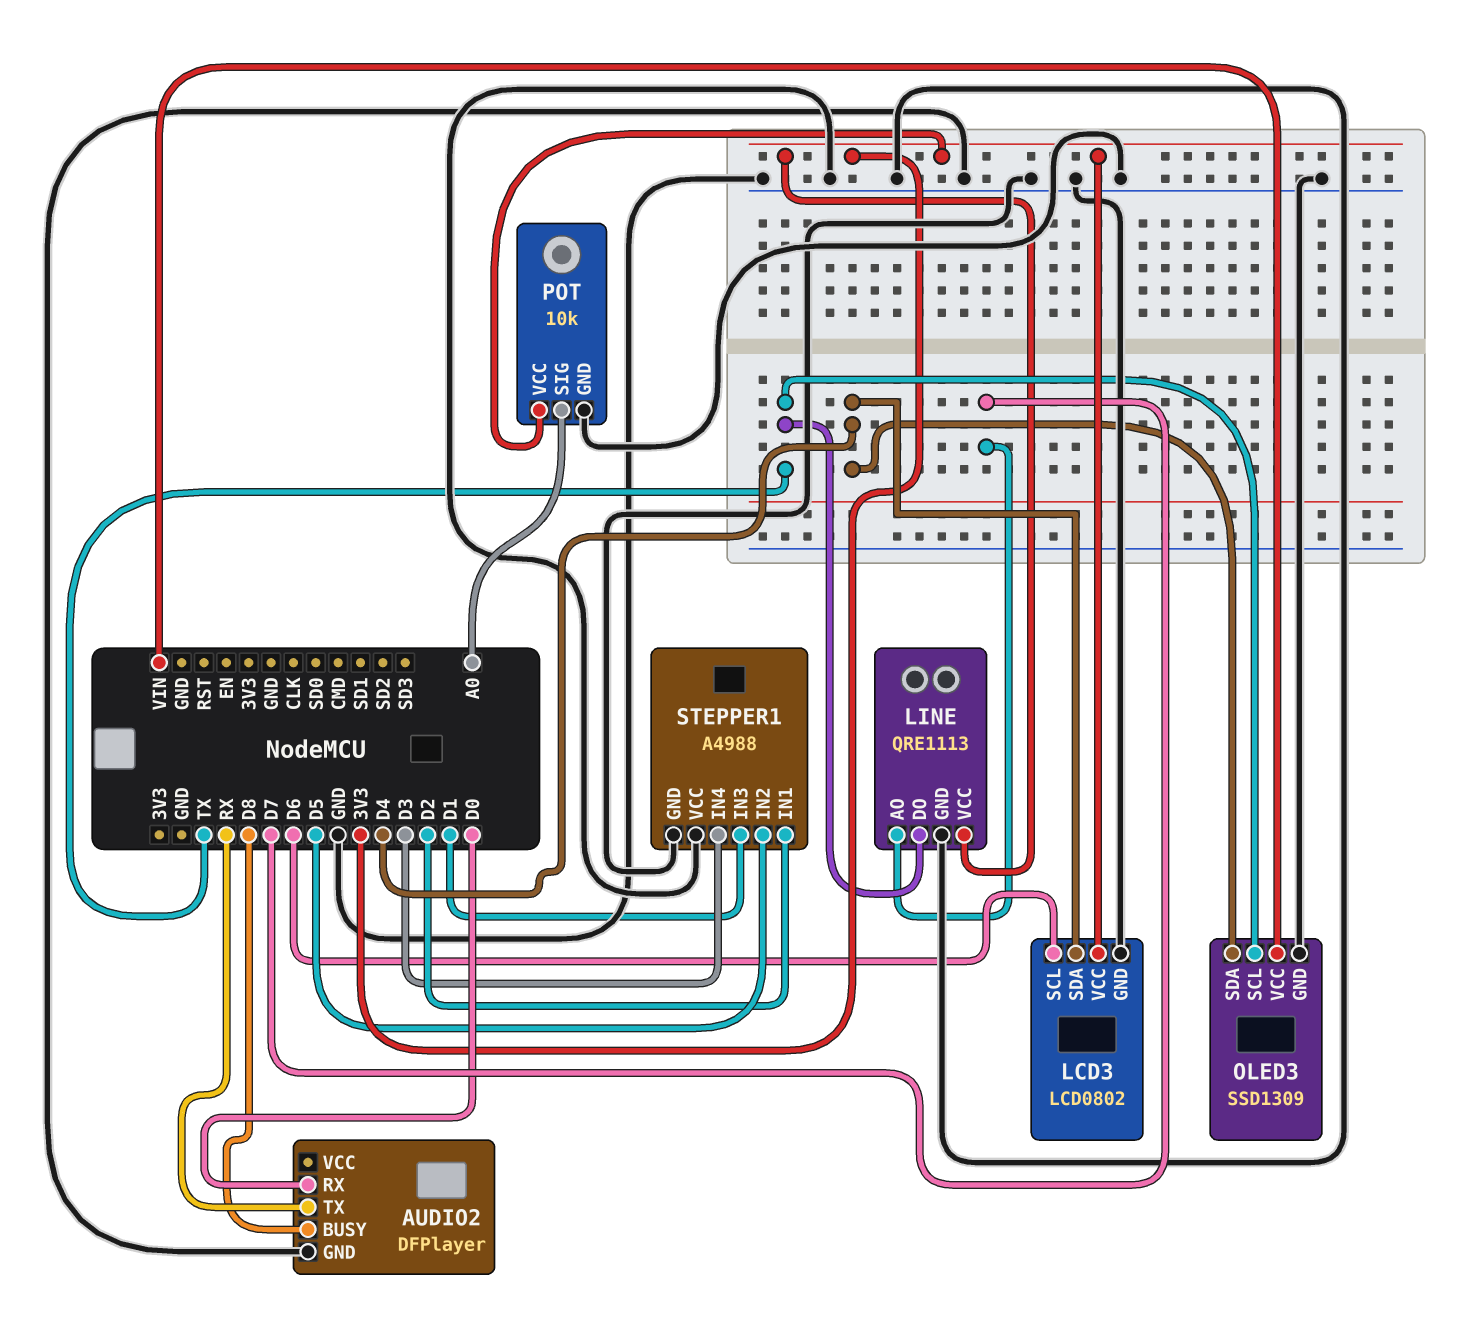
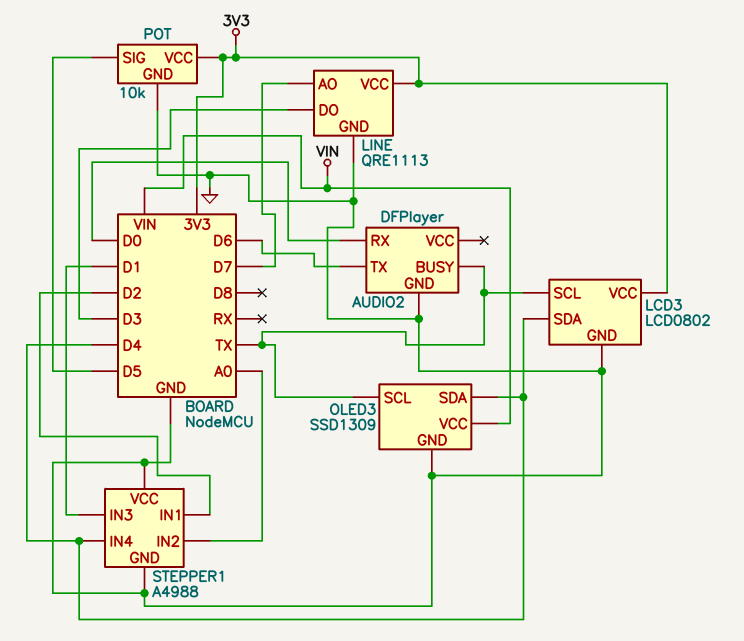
AUDIO2 pin BUSY: D8 -> TX
AUDIO2 pin TX: RX -> D6
LCD3 pin SCL: D6 -> TX
LINE pin DO: TX -> D3
POT pin SIG: A0 -> D5
STEPPER1 pin IN2: D5 -> A0
STEPPER1 pin IN4: D3 -> D4

